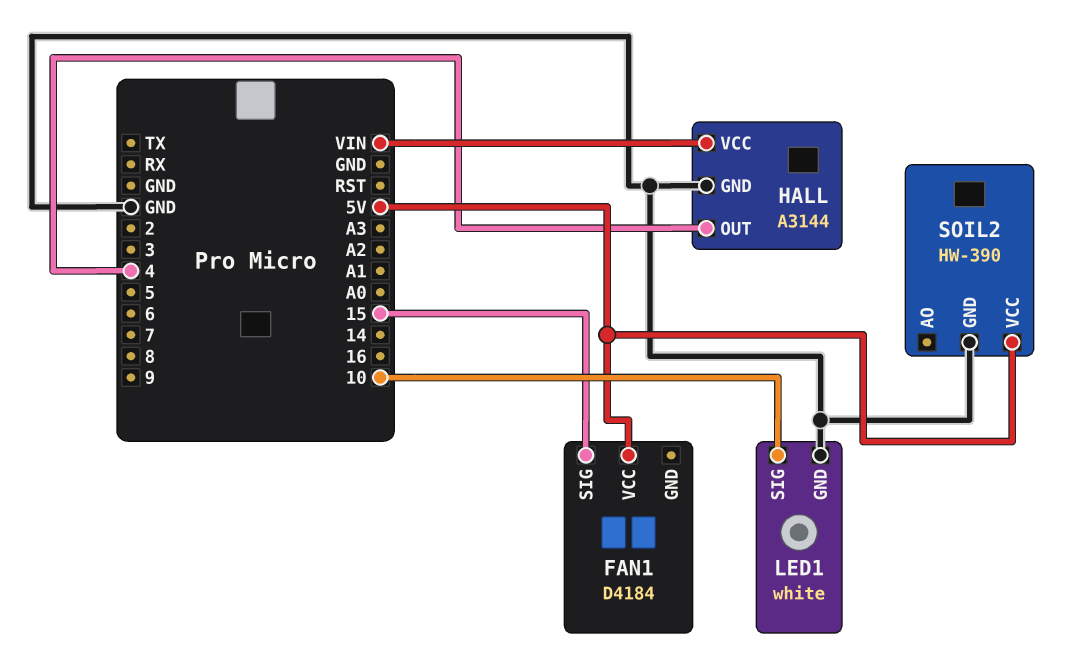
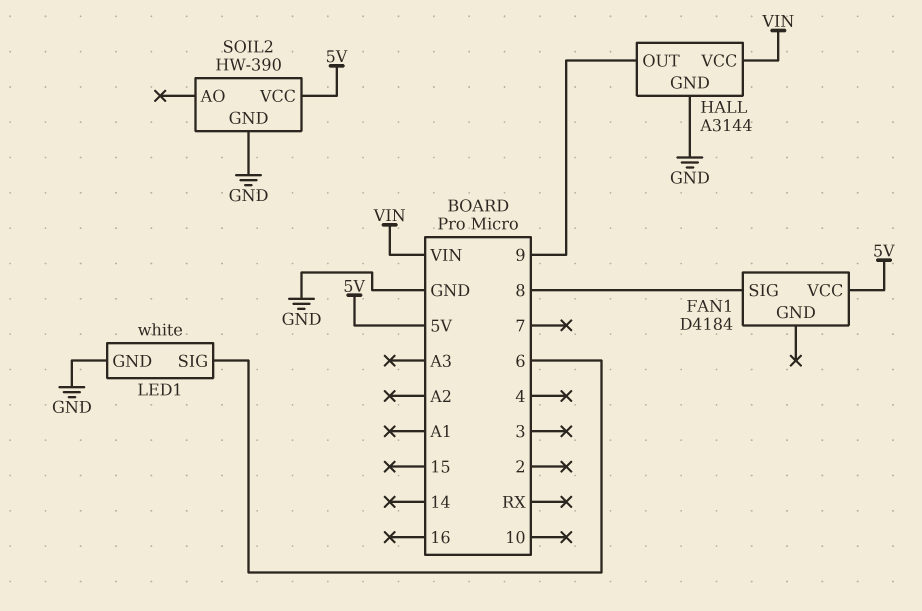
FAN1 pin SIG: 15 -> 8
HALL pin OUT: 4 -> 9
LED1 pin SIG: 10 -> 6

